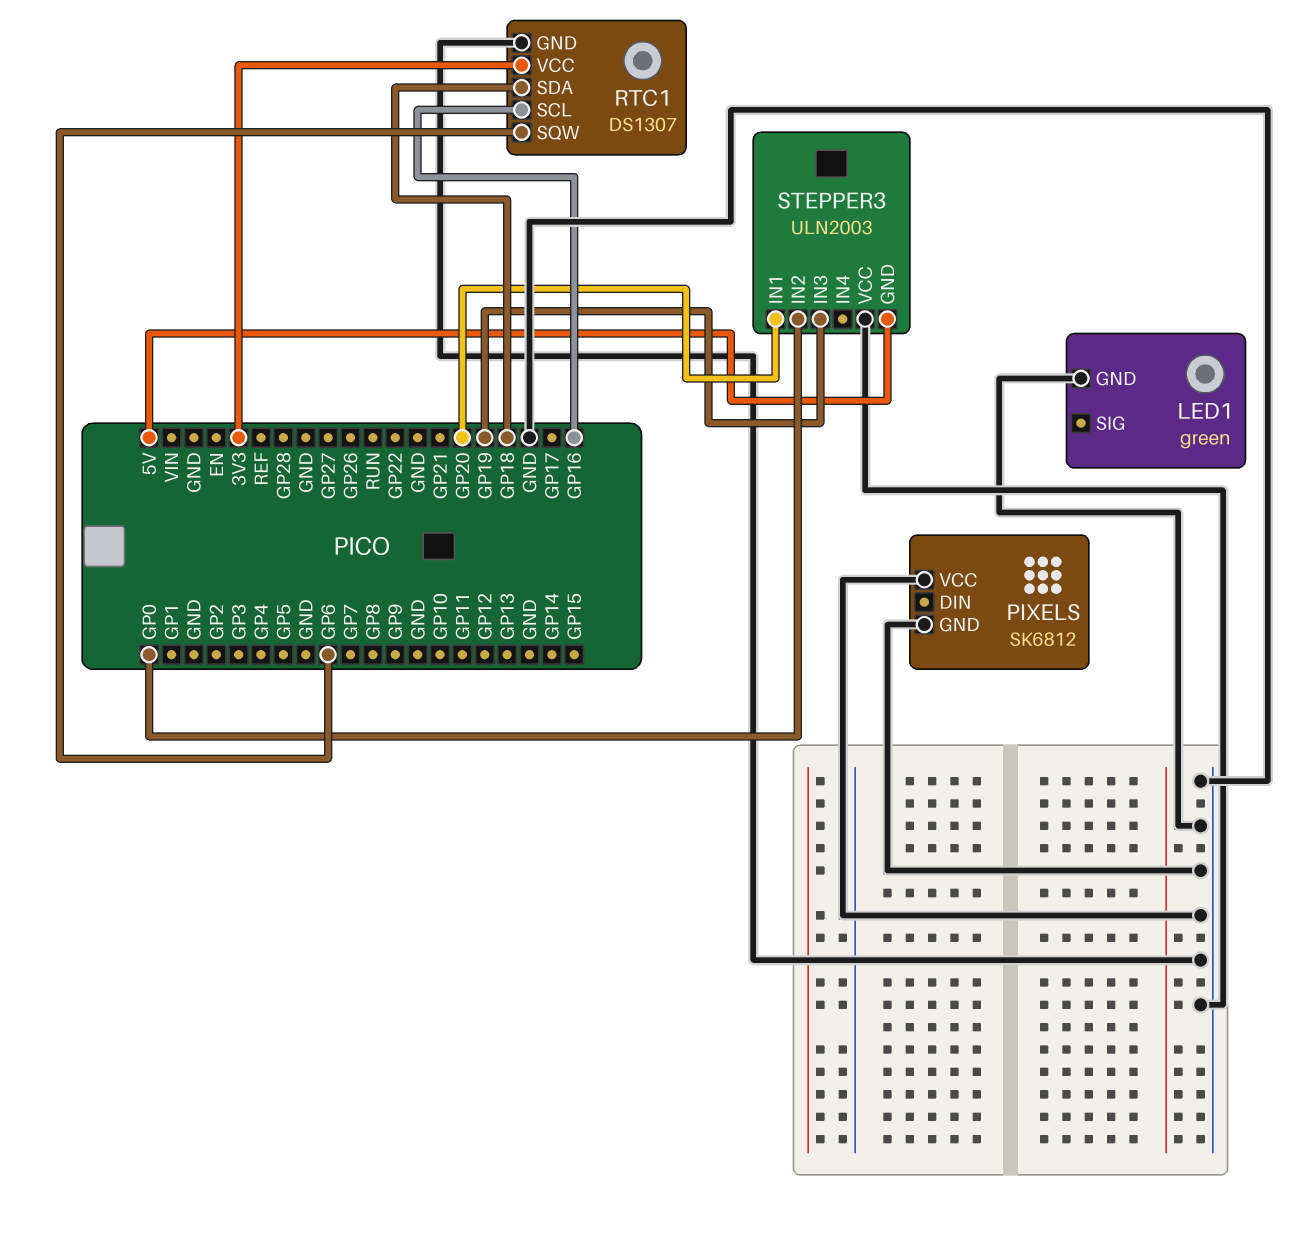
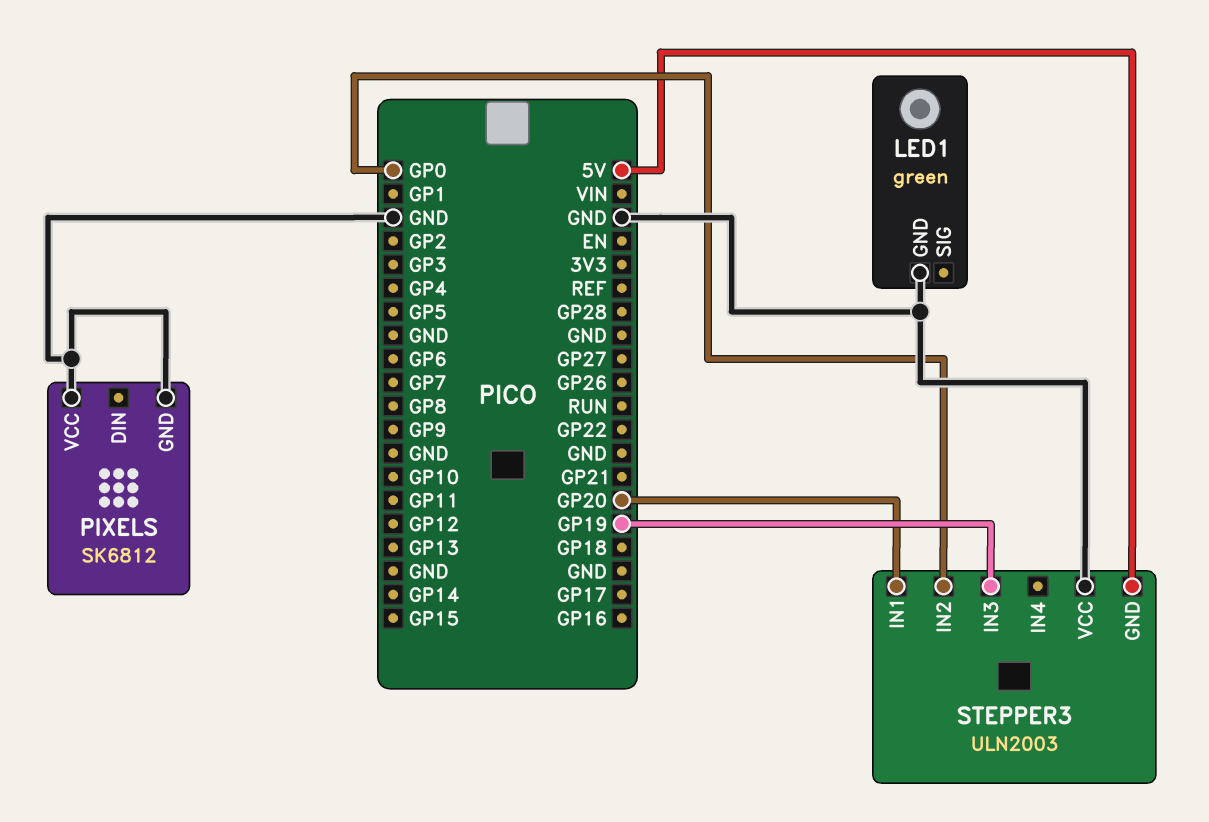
RTC1: DS1307 -> none
RTC1 pin GND: GND -> none
RTC1 pin SCL: GP16 -> none
RTC1 pin SDA: GP18 -> none
RTC1 pin SQW: GP6 -> none
RTC1 pin VCC: 3V3 -> none

